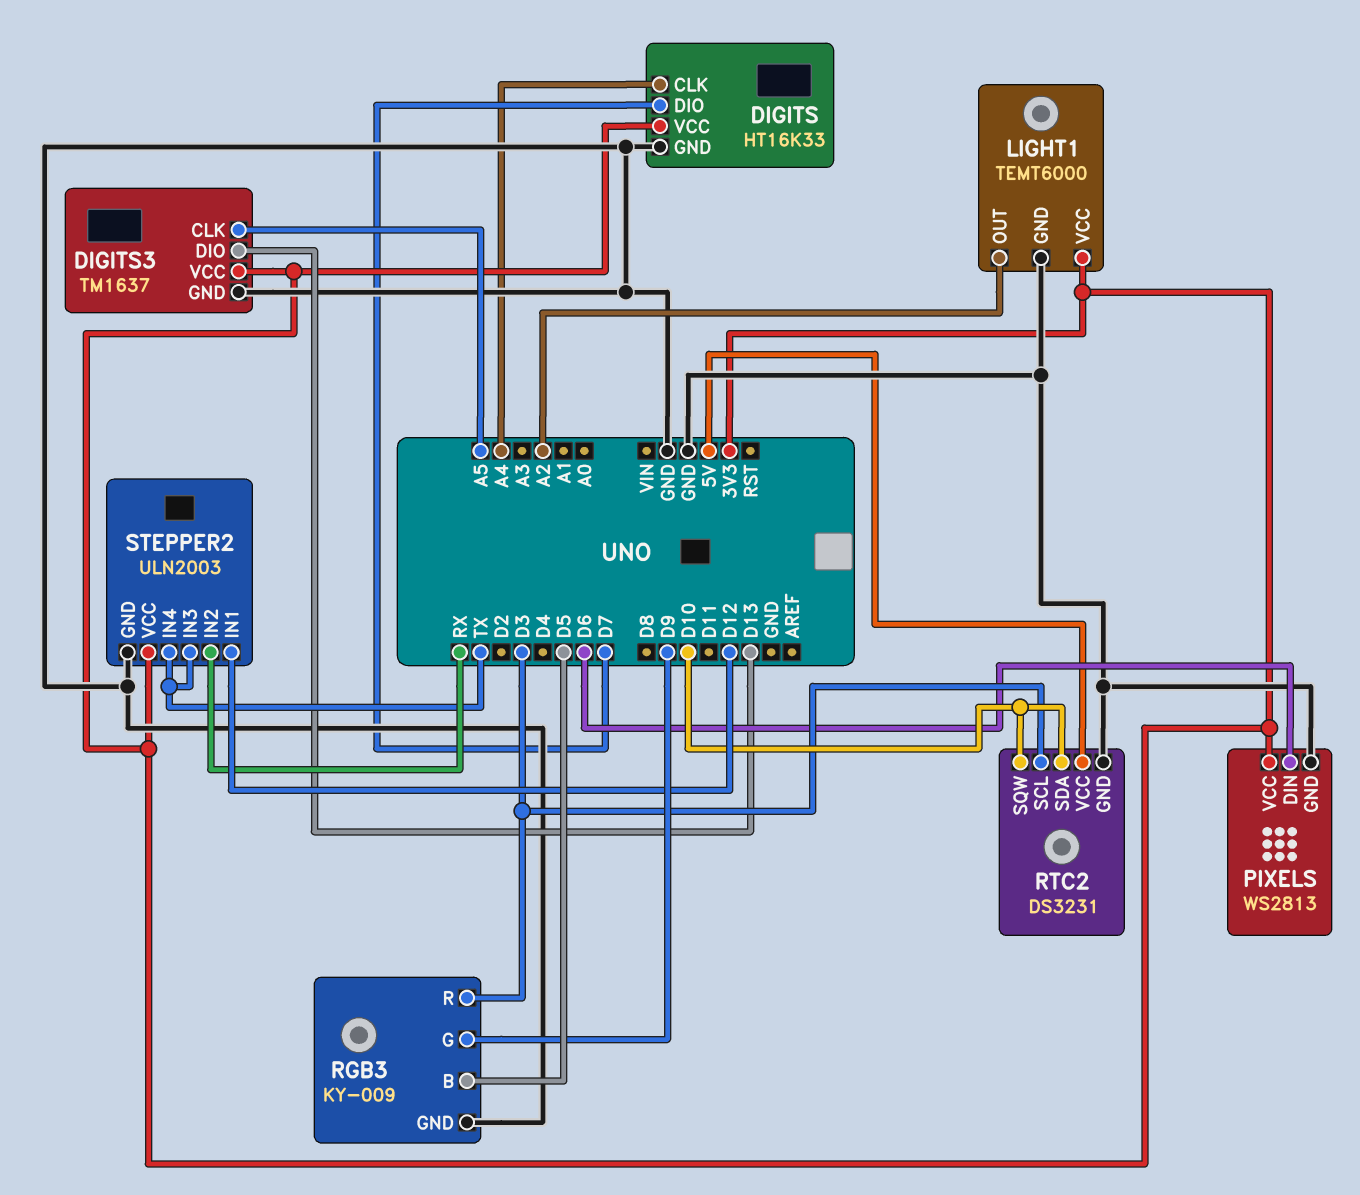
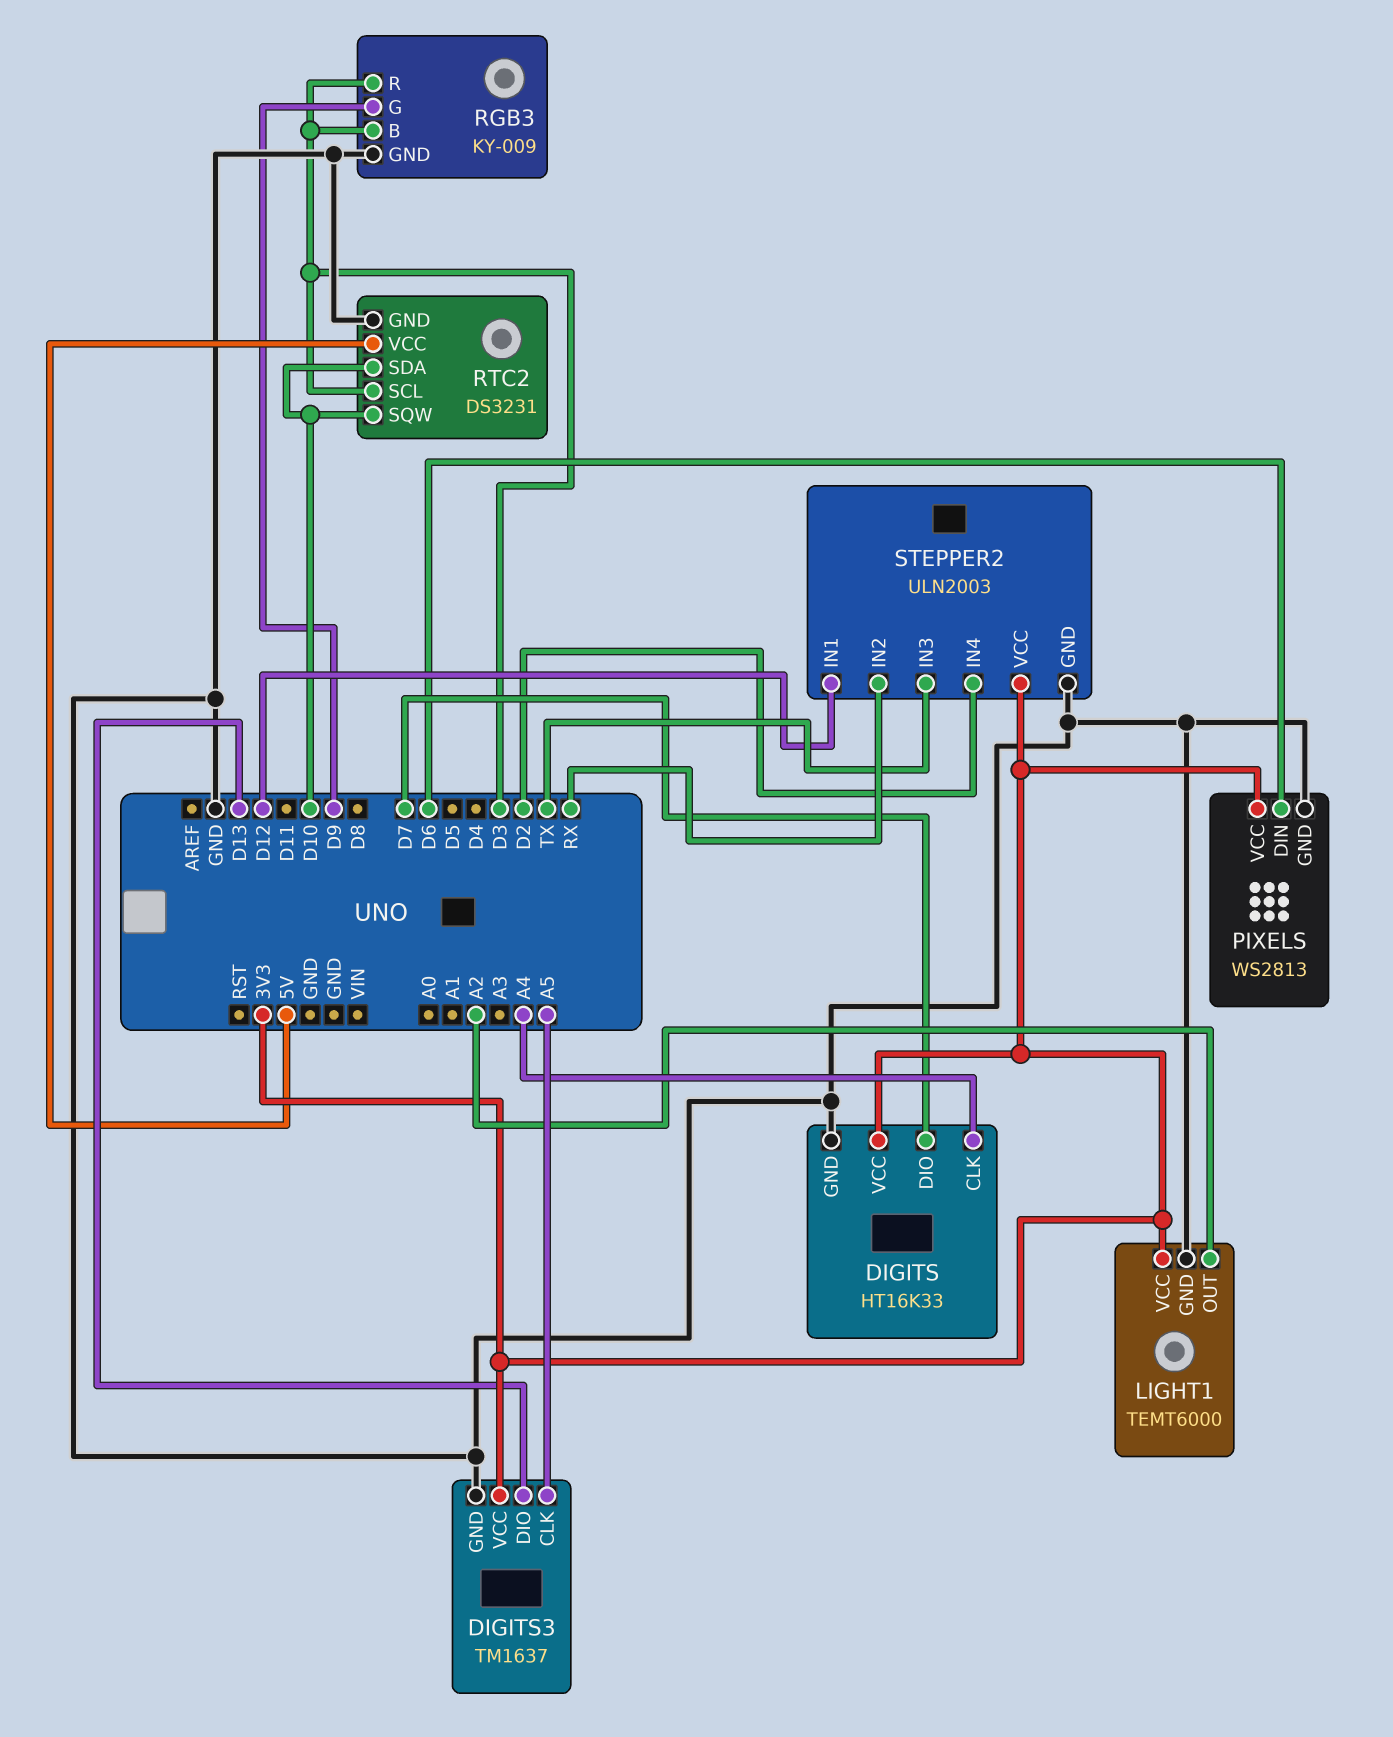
RGB3 pin B: D5 -> D3
STEPPER2 pin IN4: TX -> D2

